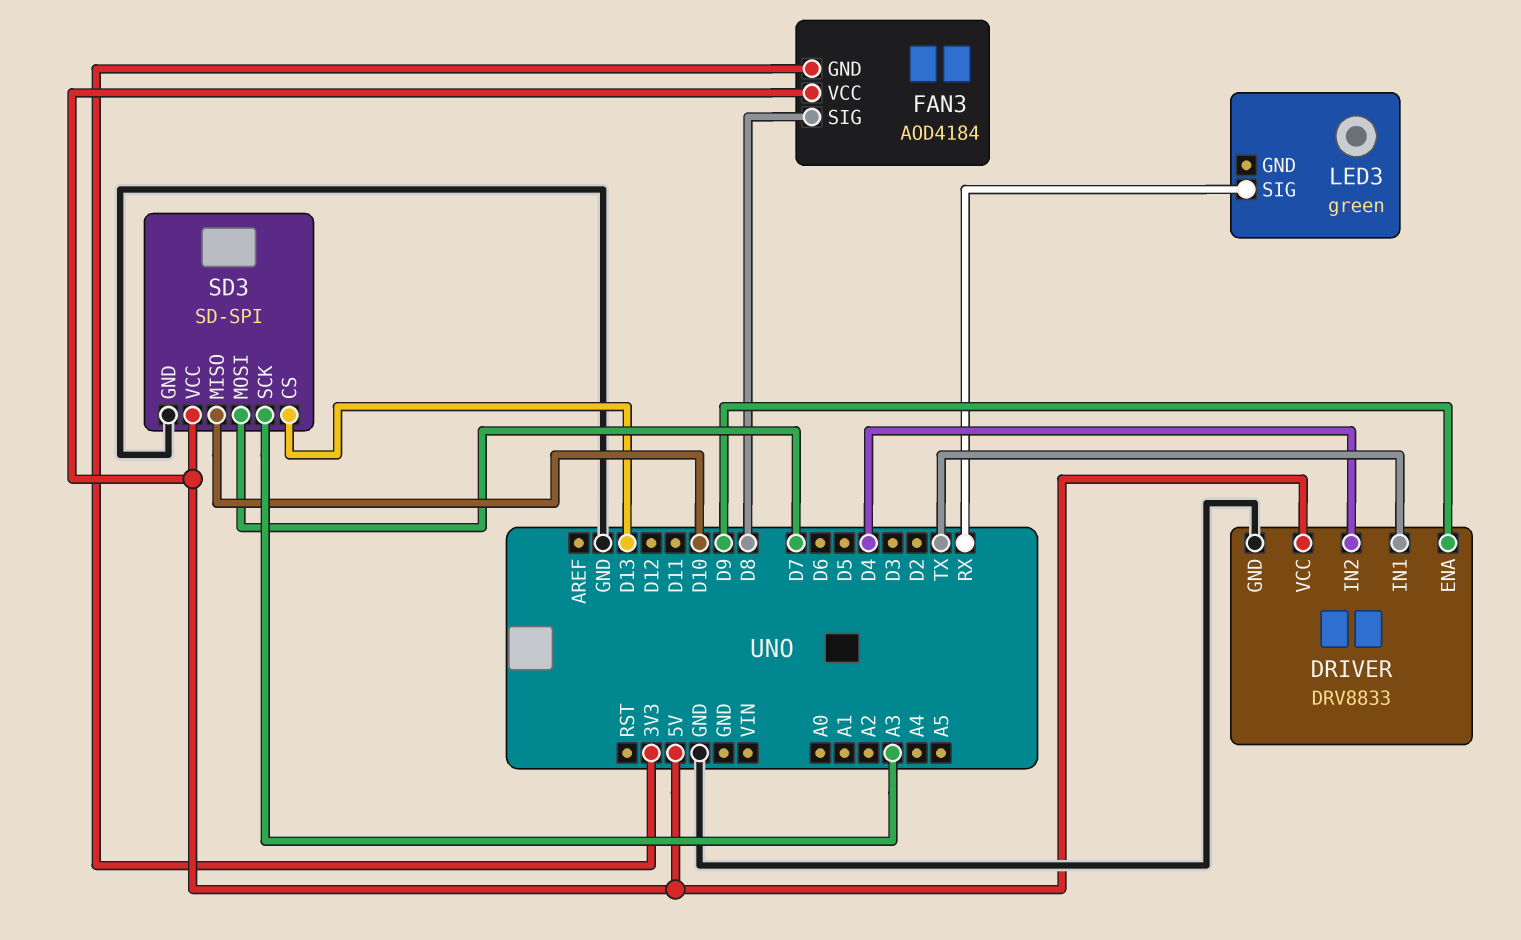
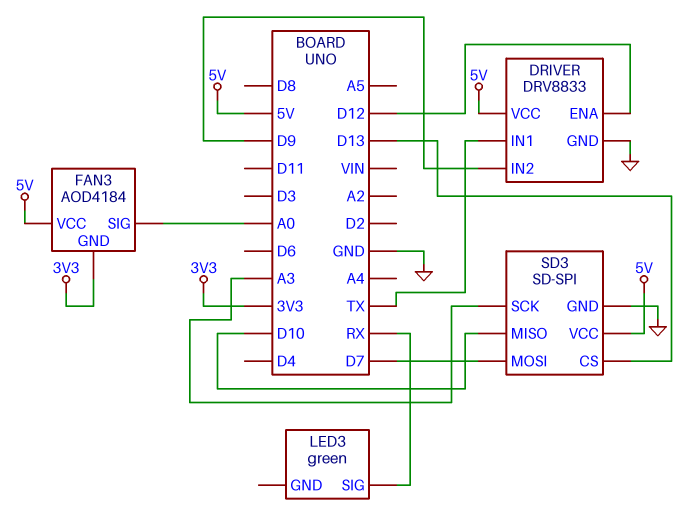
DRIVER pin ENA: D9 -> D12
DRIVER pin IN2: D4 -> D9
FAN3 pin SIG: D8 -> A0

